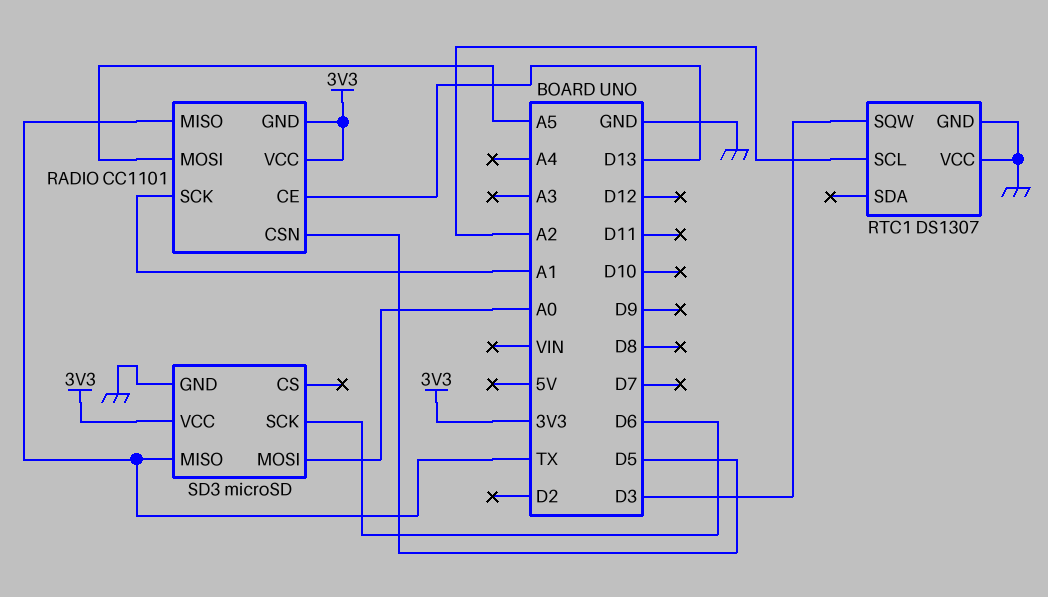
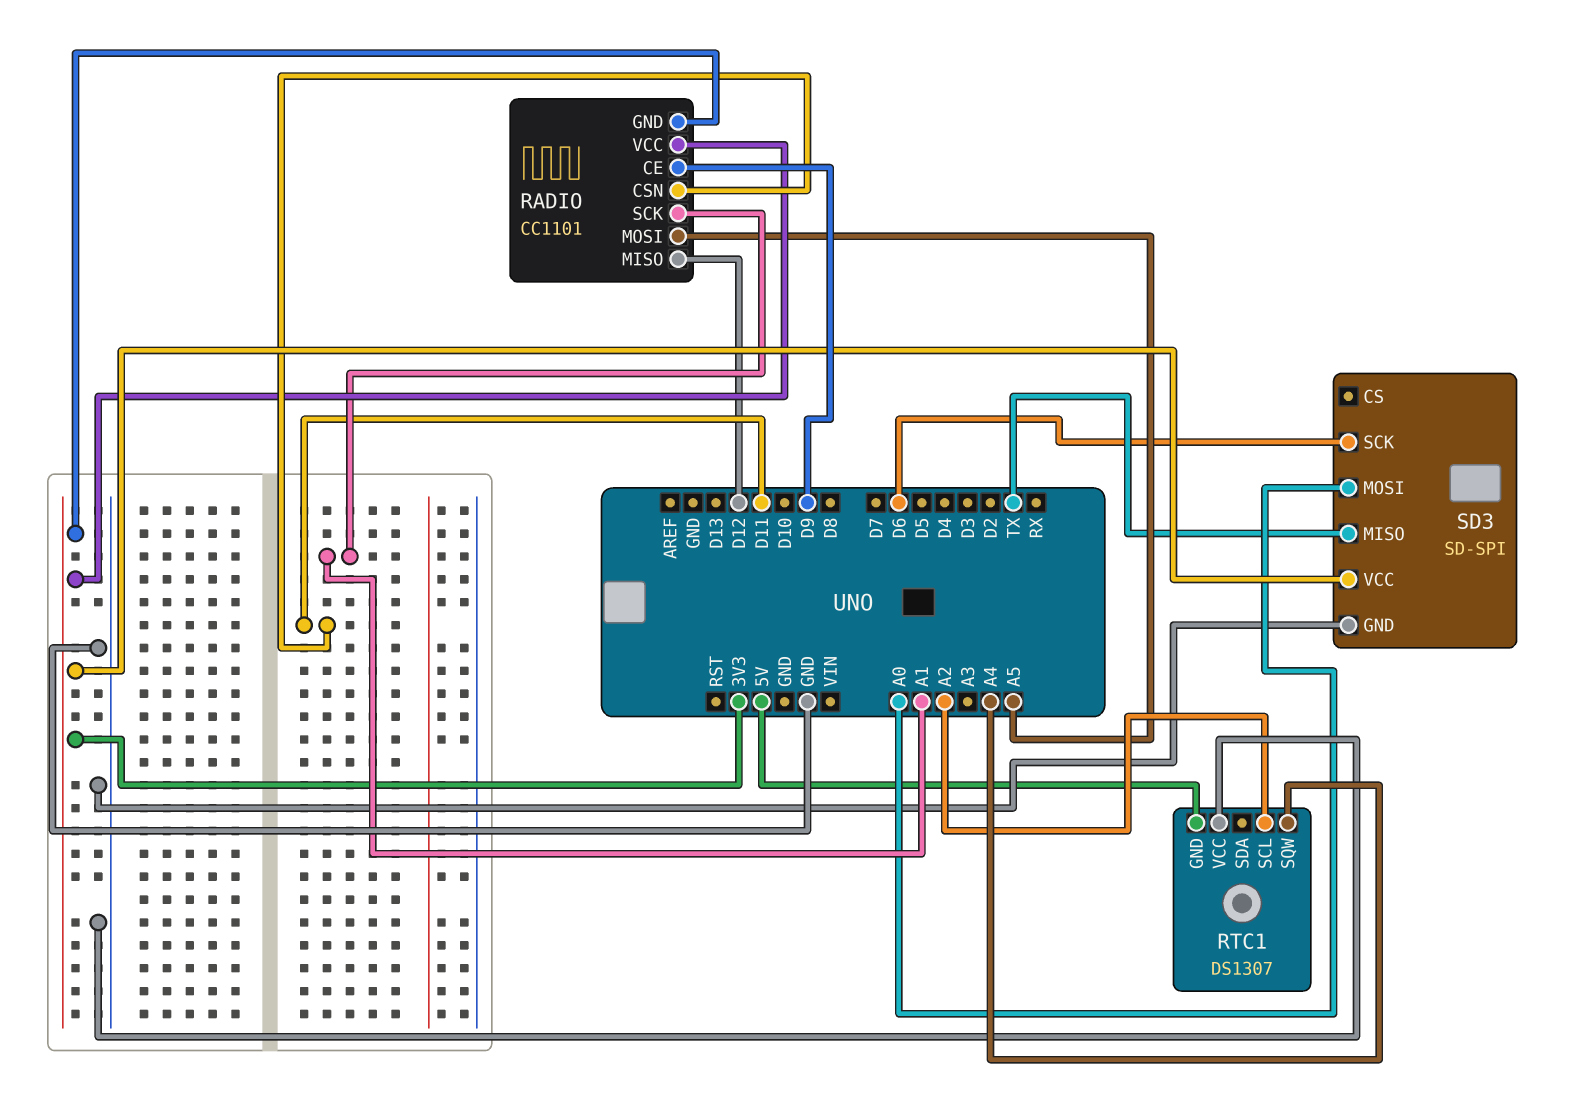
RADIO pin CE: D13 -> D9
RADIO pin CSN: D5 -> D11
RADIO pin MISO: TX -> D12
RTC1 pin GND: GND -> 5V
RTC1 pin SQW: D3 -> A4
SD3: microSD -> SD-SPI

